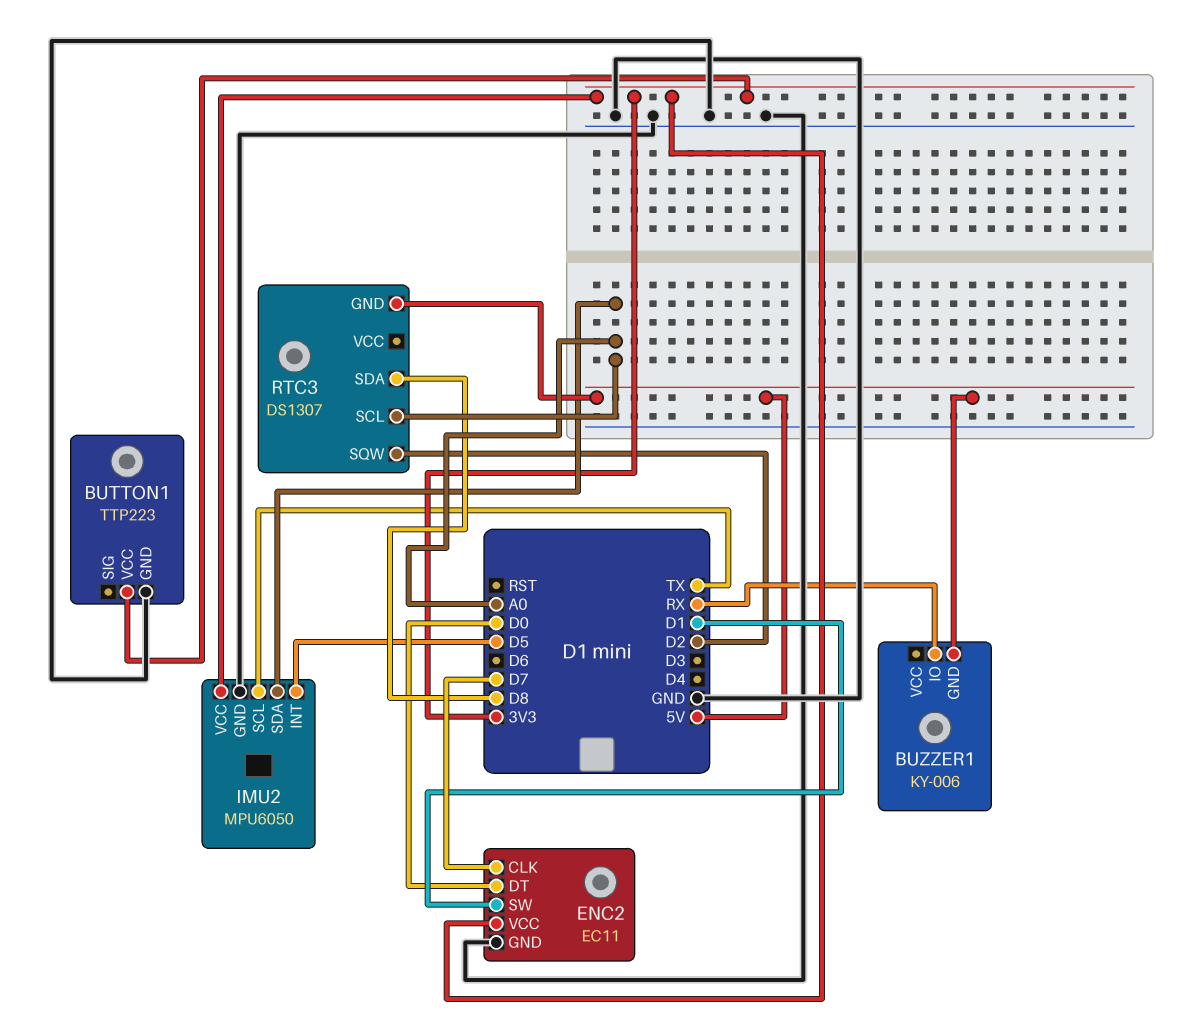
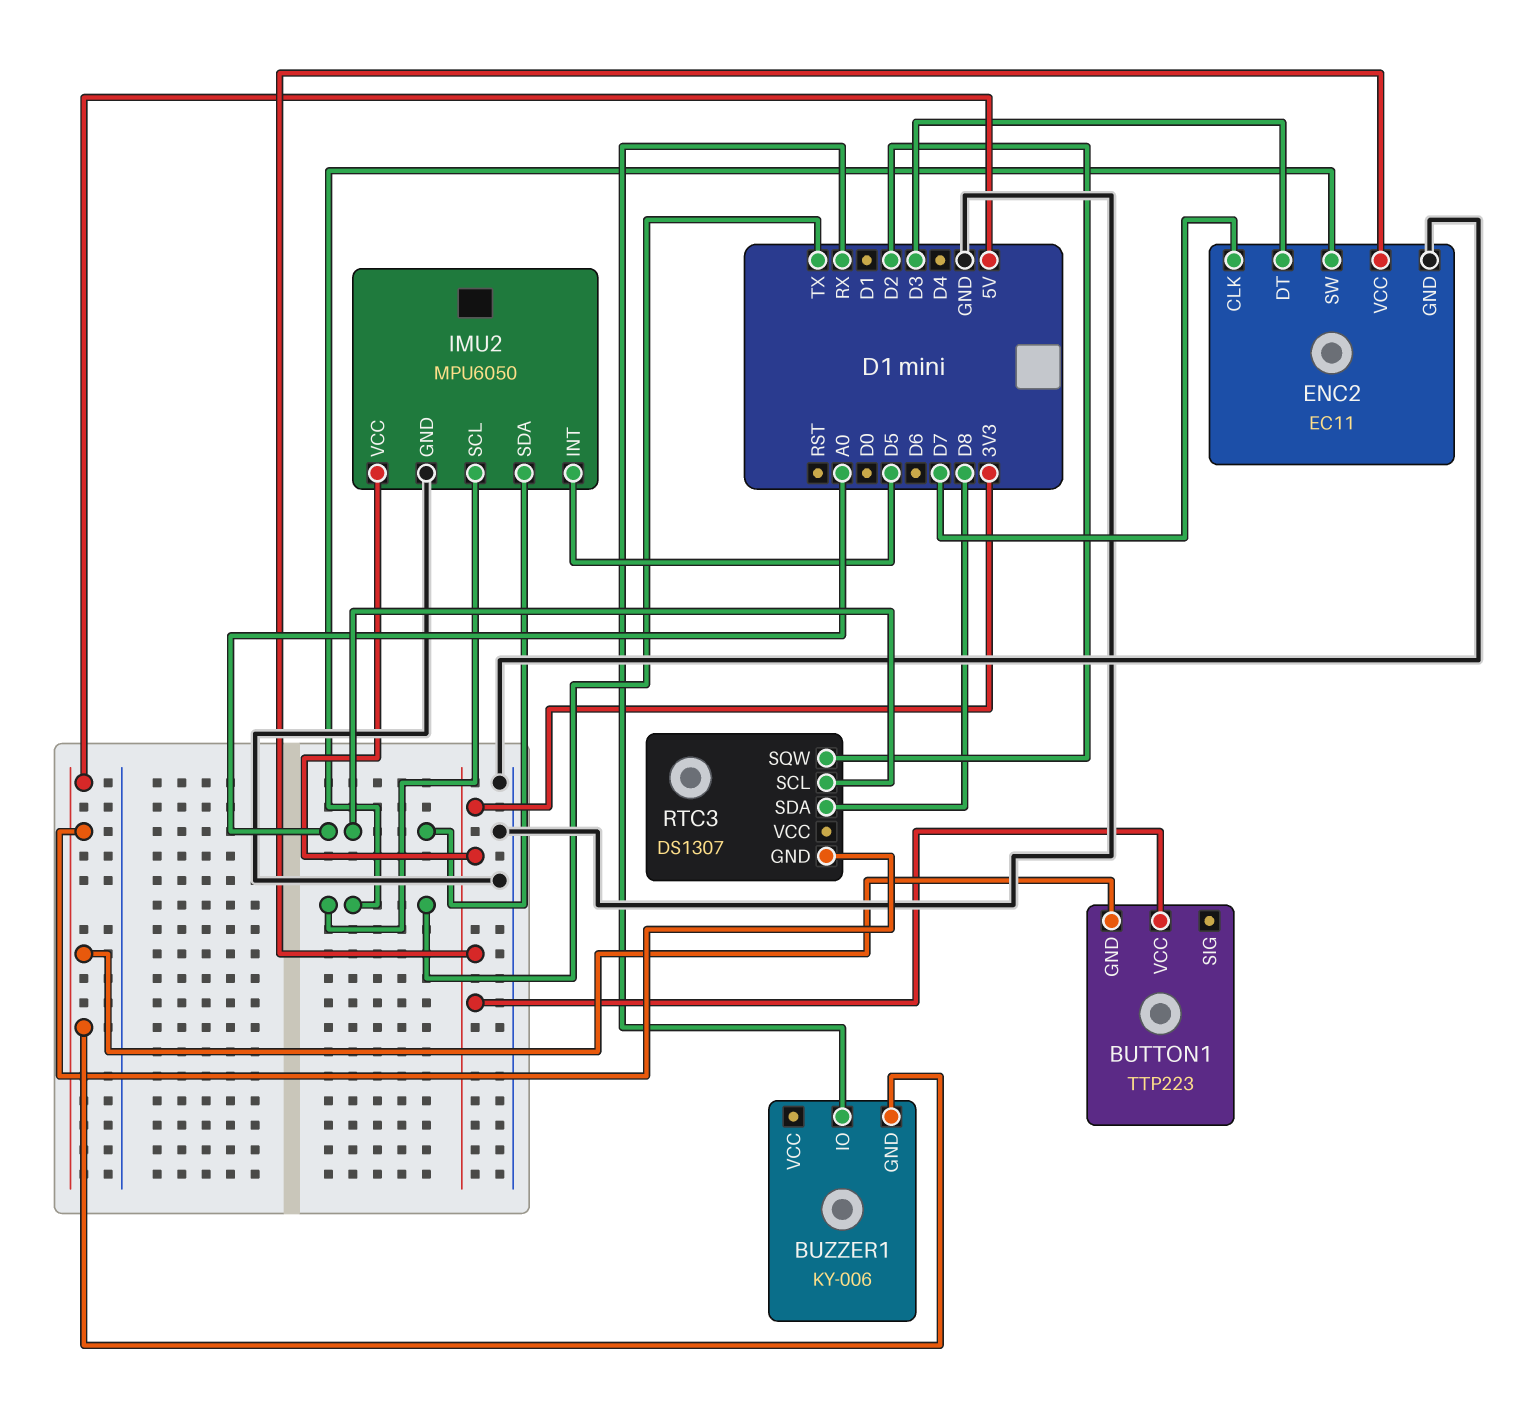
BUTTON1 pin GND: GND -> 5V
ENC2 pin DT: D0 -> D3
ENC2 pin SW: D1 -> TX

